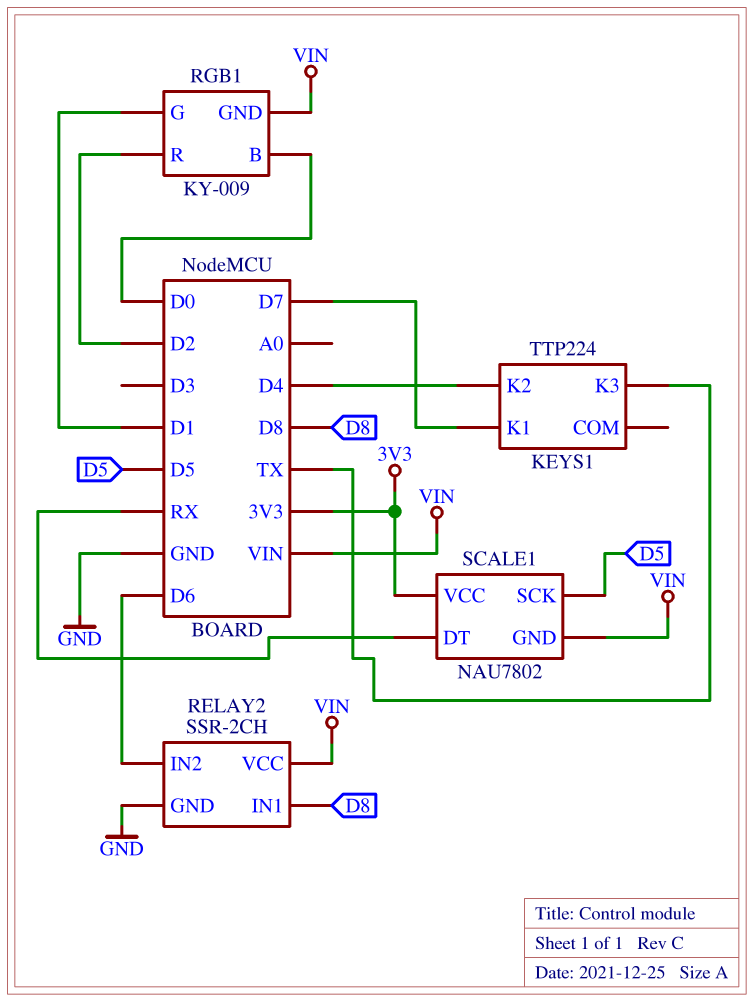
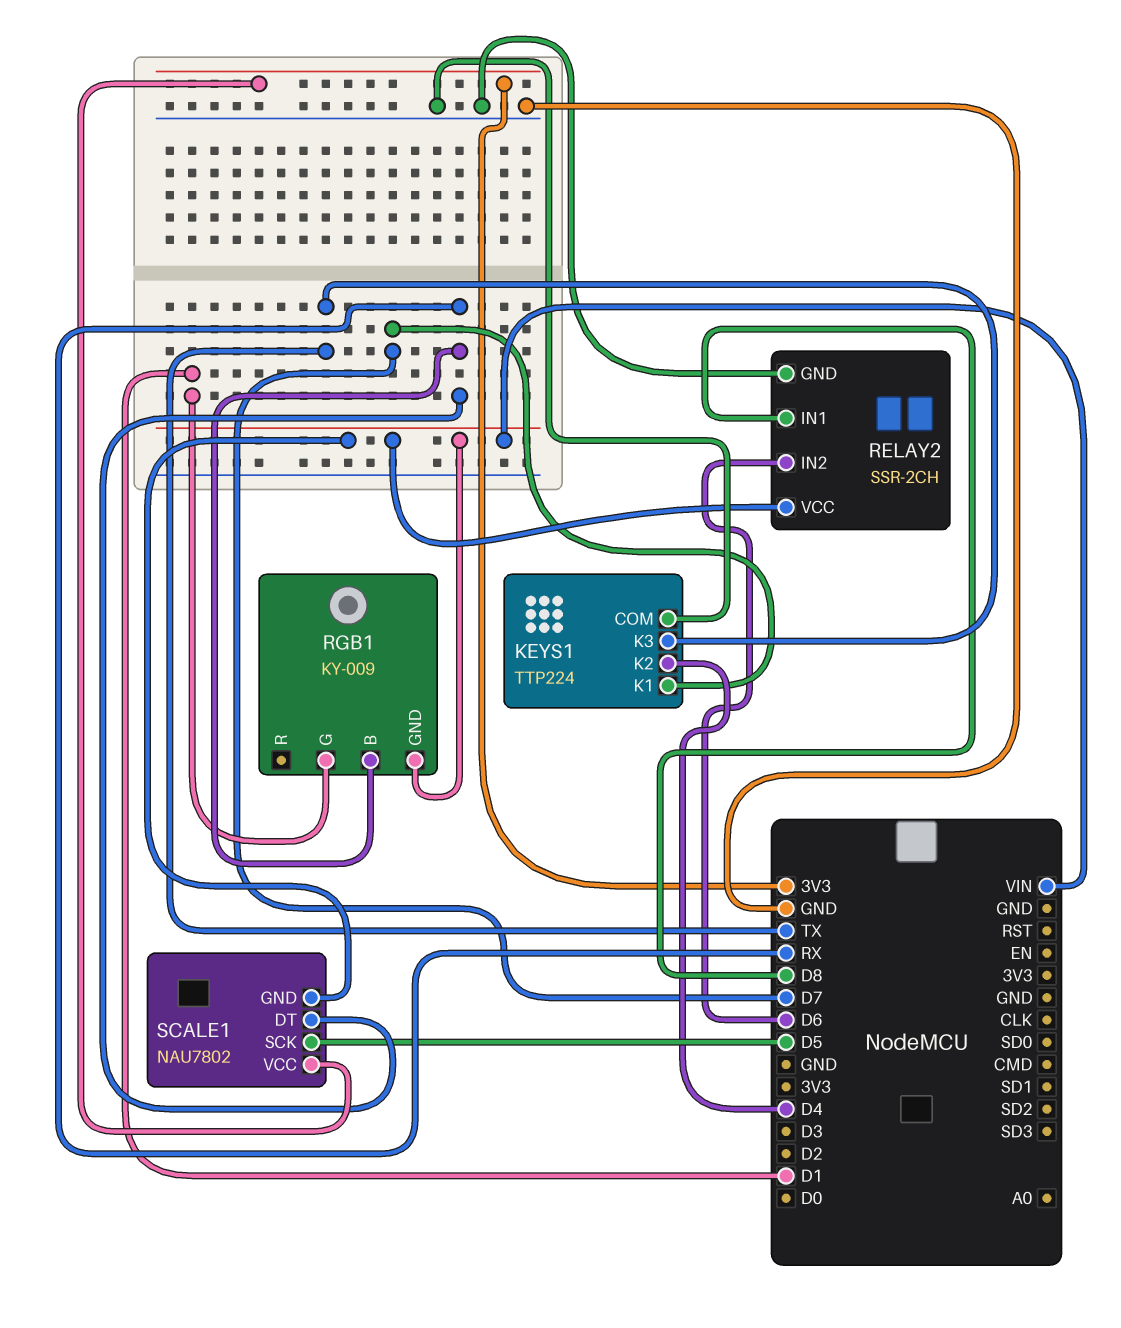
KEYS1 pin COM: none -> GND
RGB1 pin B: D0 -> RX
RGB1 pin R: D2 -> none

